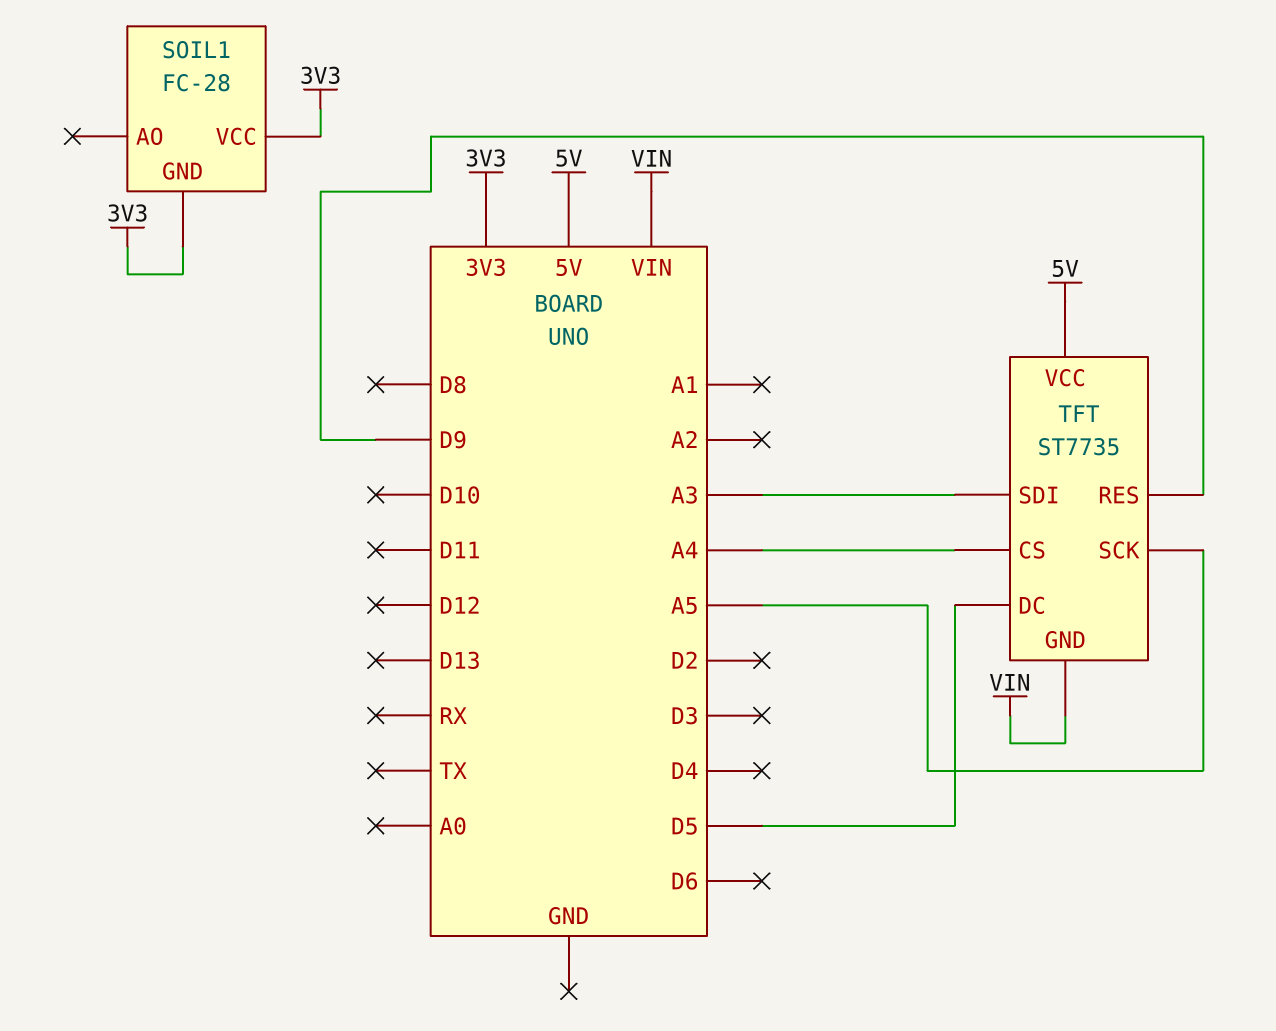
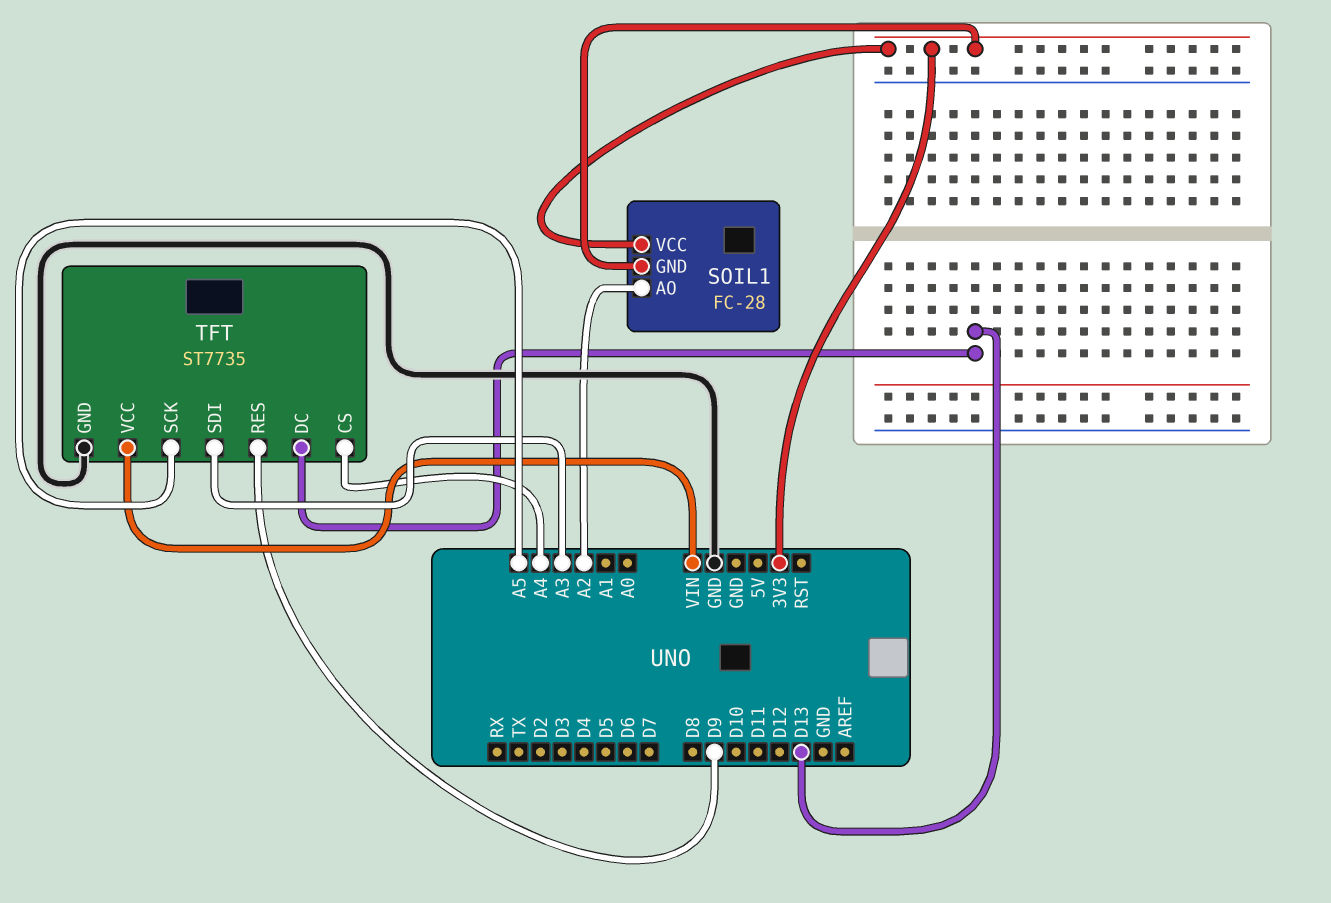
SOIL1 pin AO: none -> A2
TFT pin DC: D5 -> D13
TFT pin GND: VIN -> GND
TFT pin VCC: 5V -> VIN

